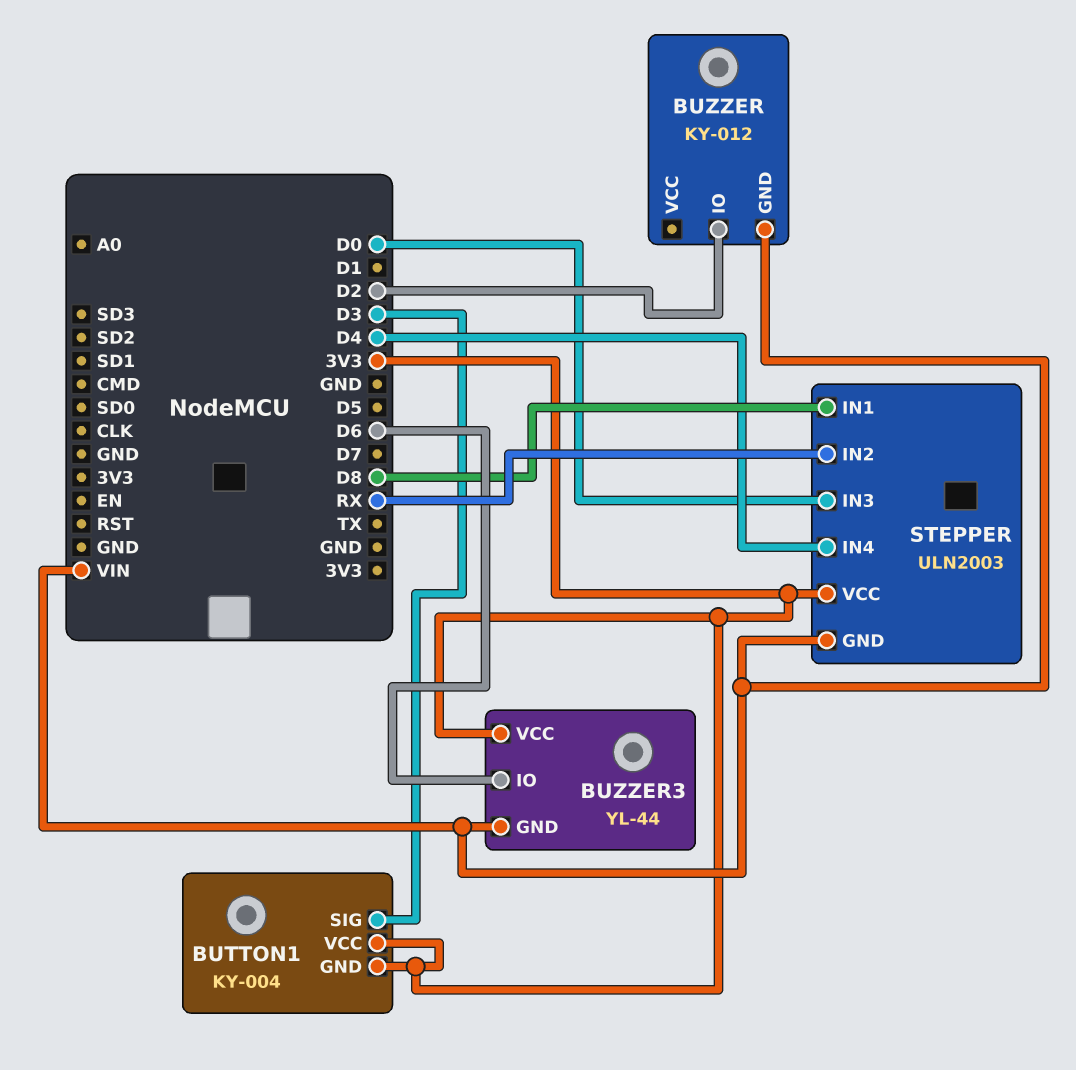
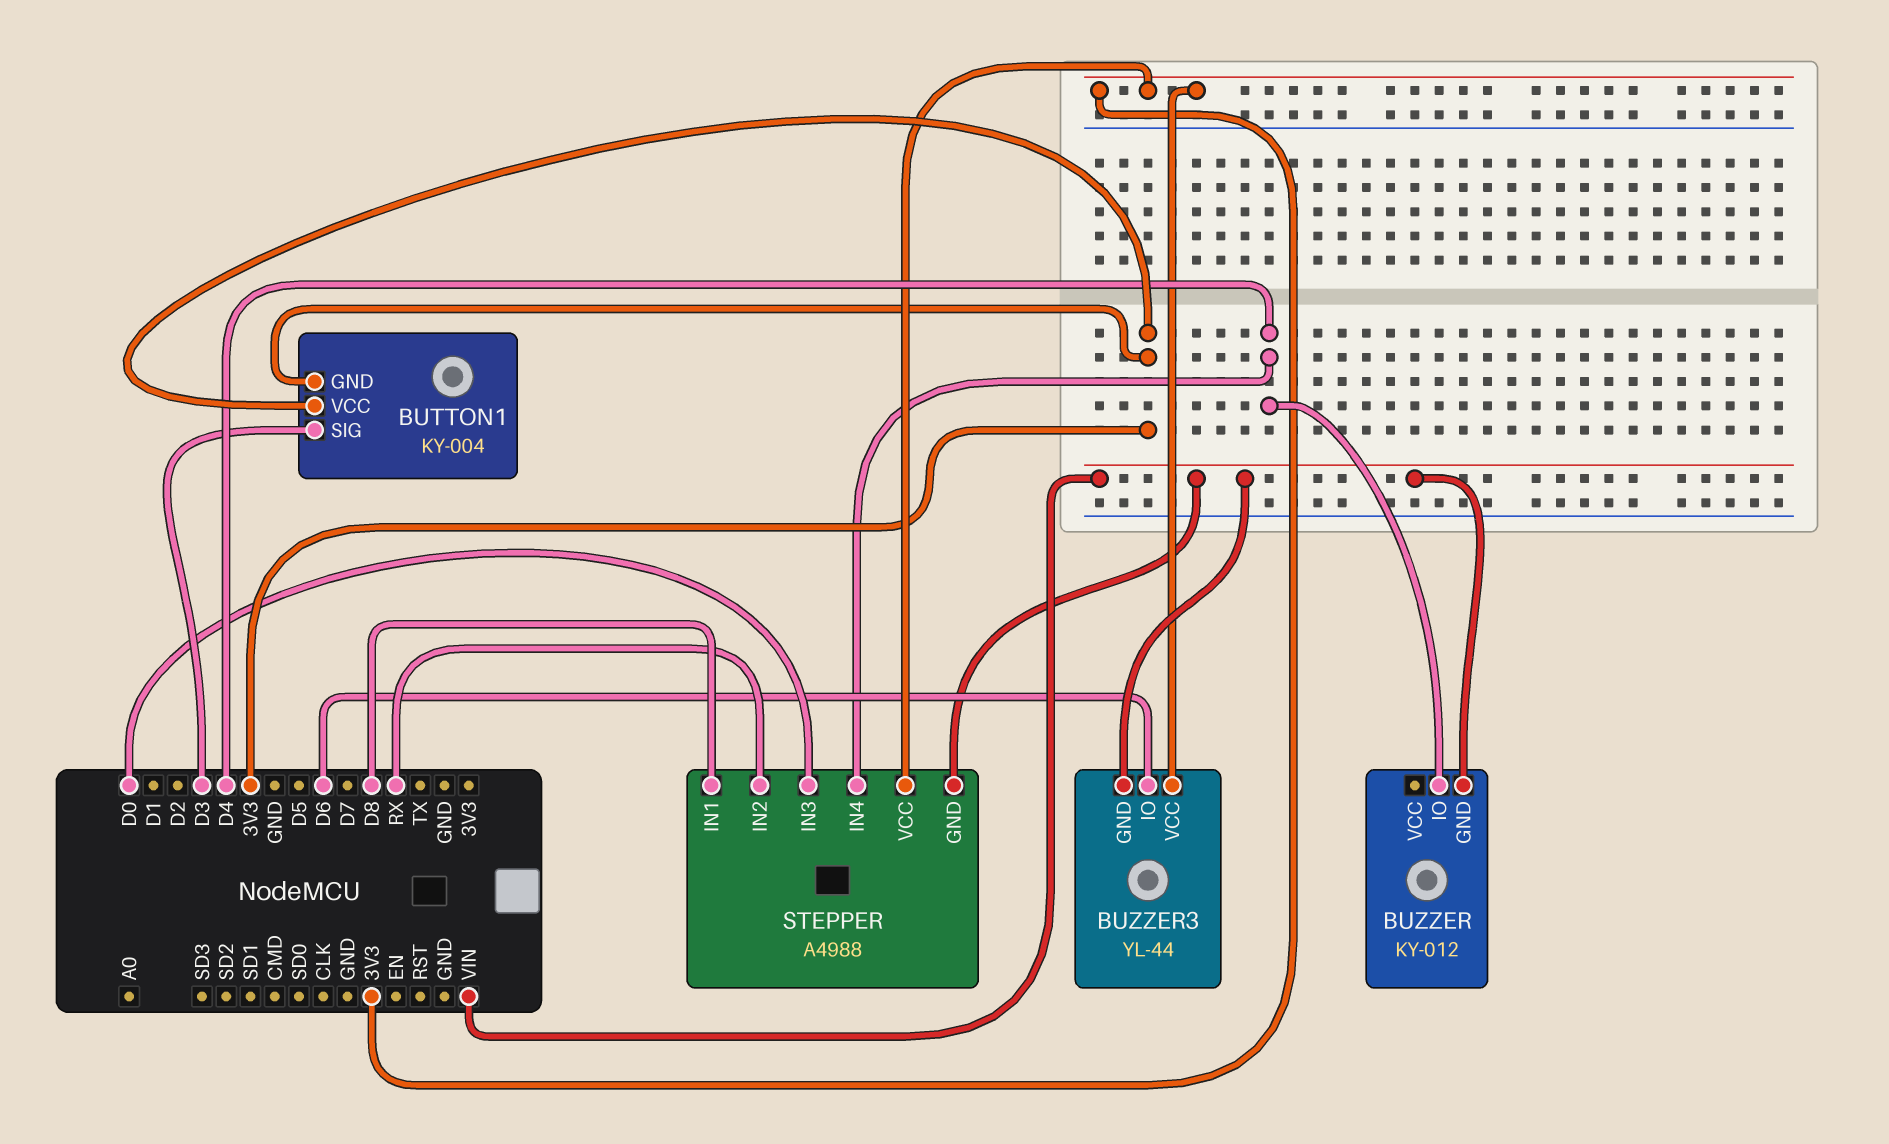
BUZZER pin IO: D2 -> D4
STEPPER: ULN2003 -> A4988

